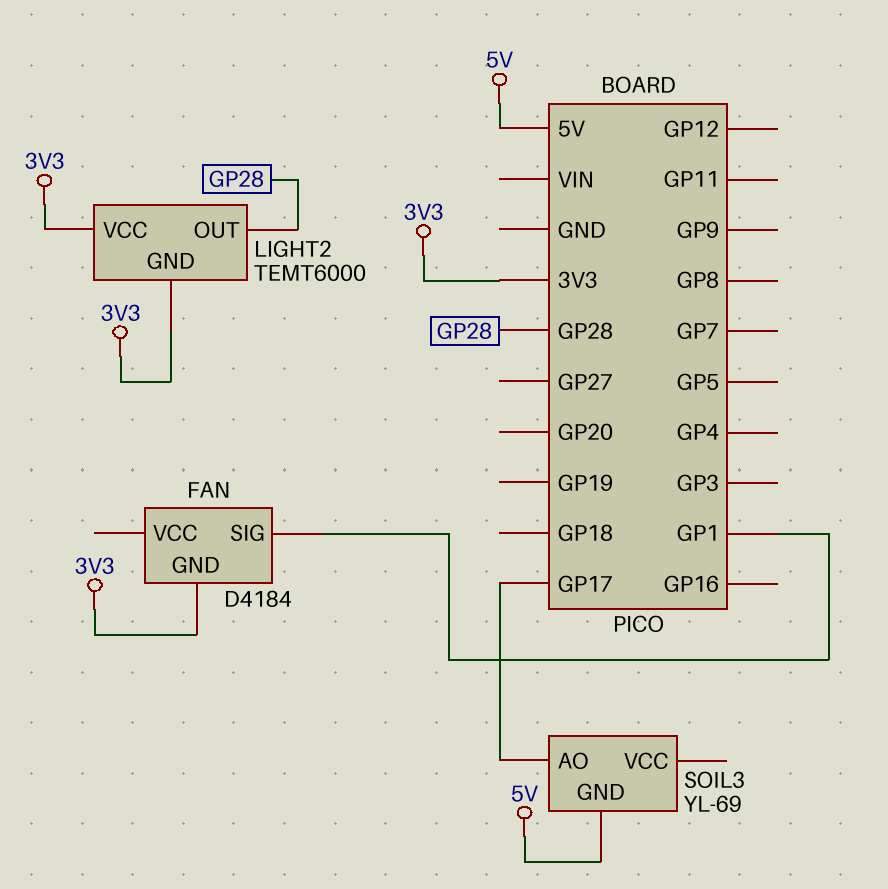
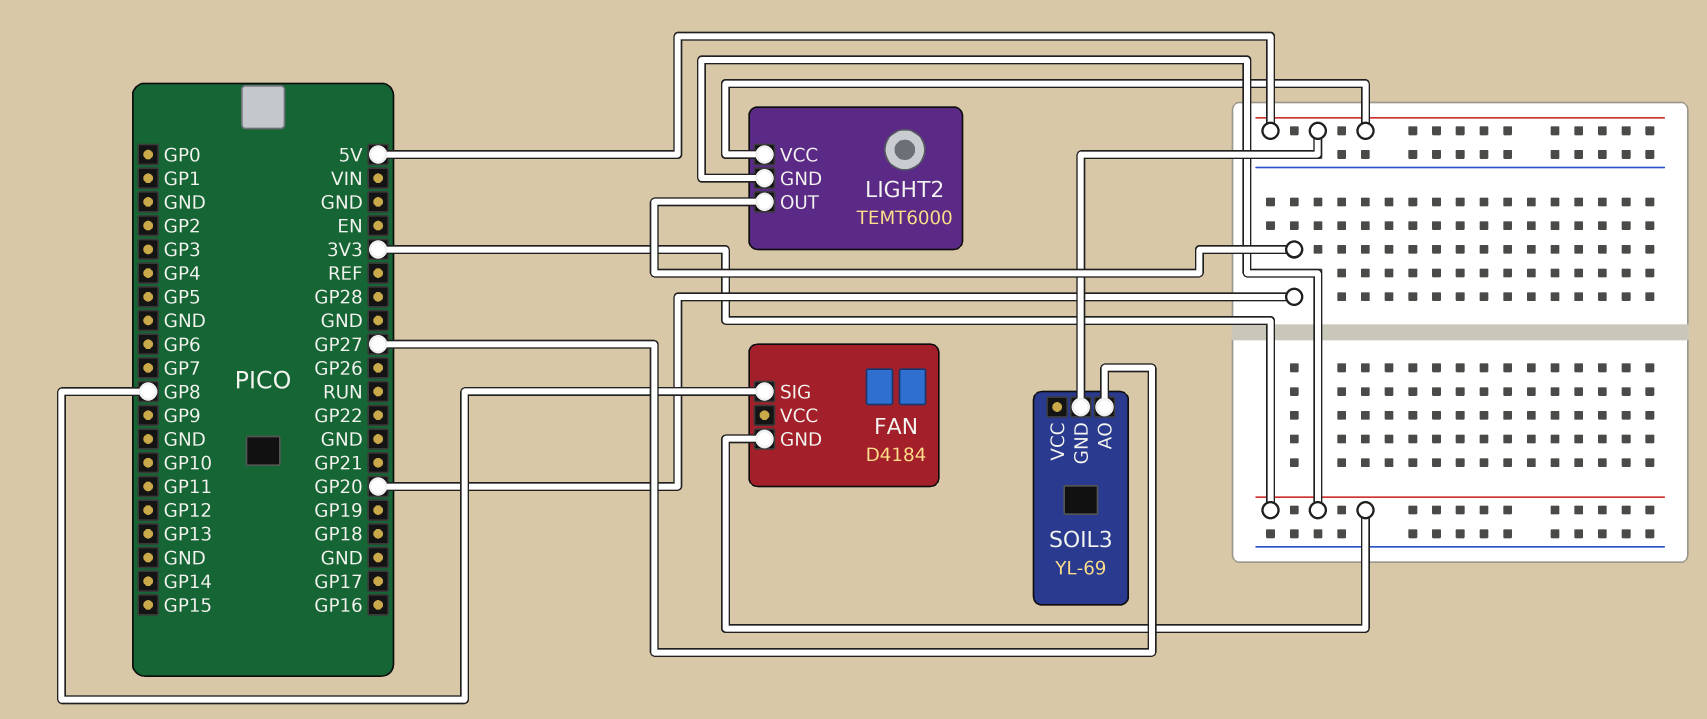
FAN pin SIG: GP1 -> GP8
LIGHT2 pin OUT: GP28 -> GP20
LIGHT2 pin VCC: 3V3 -> 5V
SOIL3 pin AO: GP17 -> GP27

